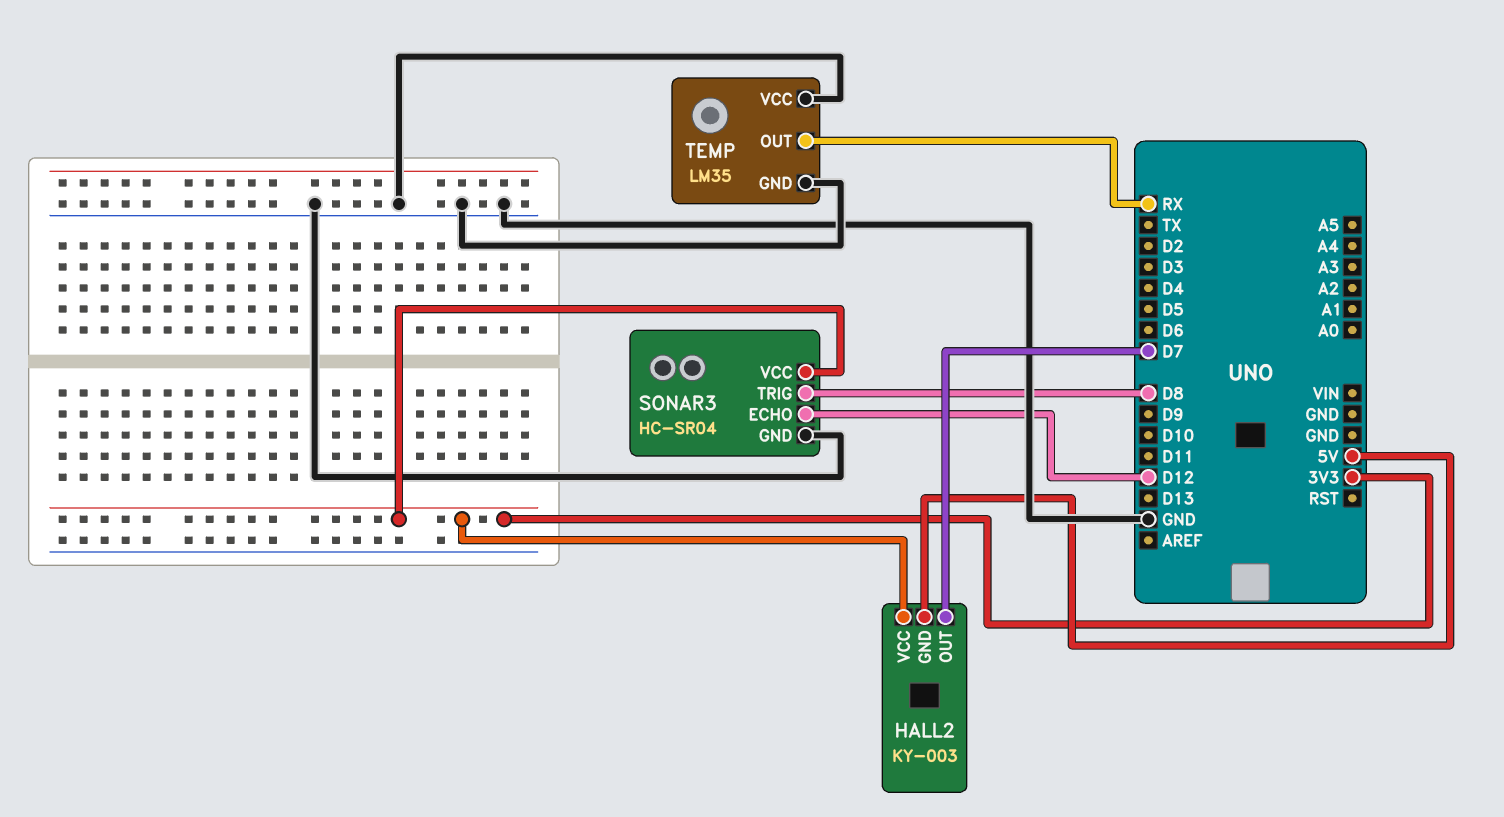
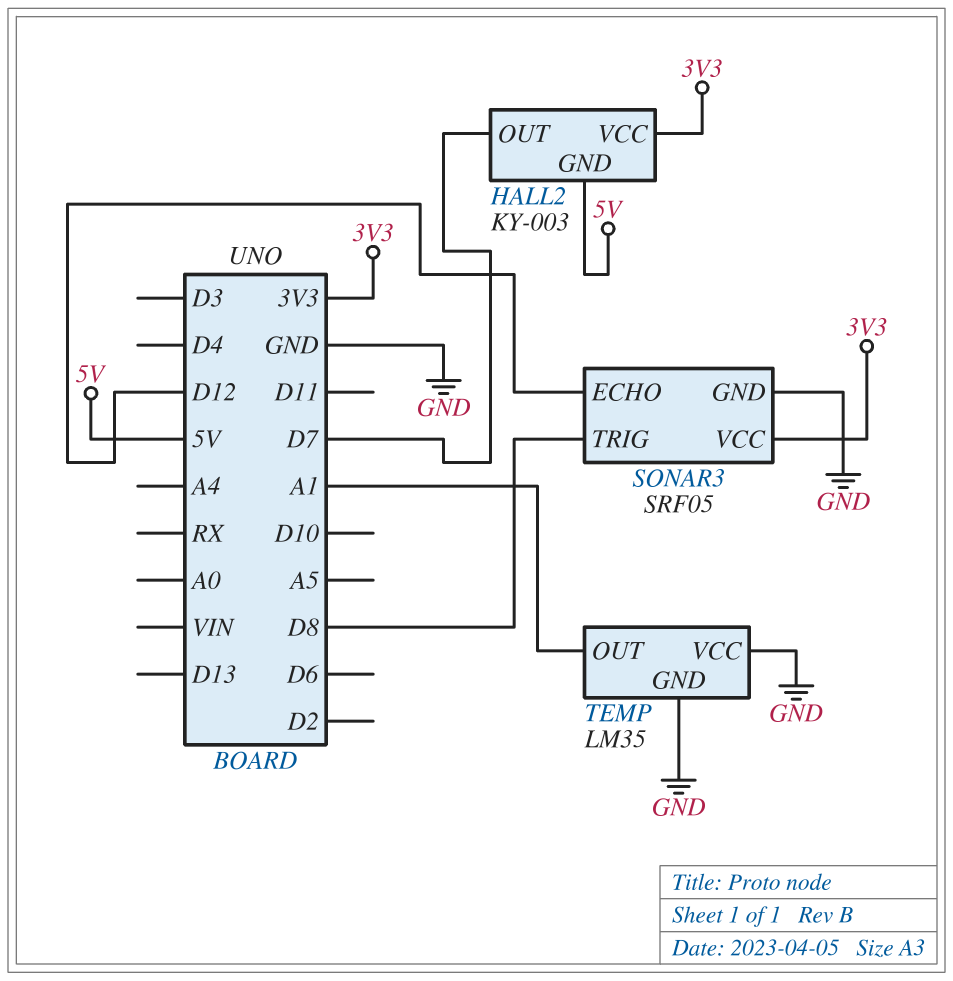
SONAR3: HC-SR04 -> SRF05
TEMP pin OUT: RX -> A1

